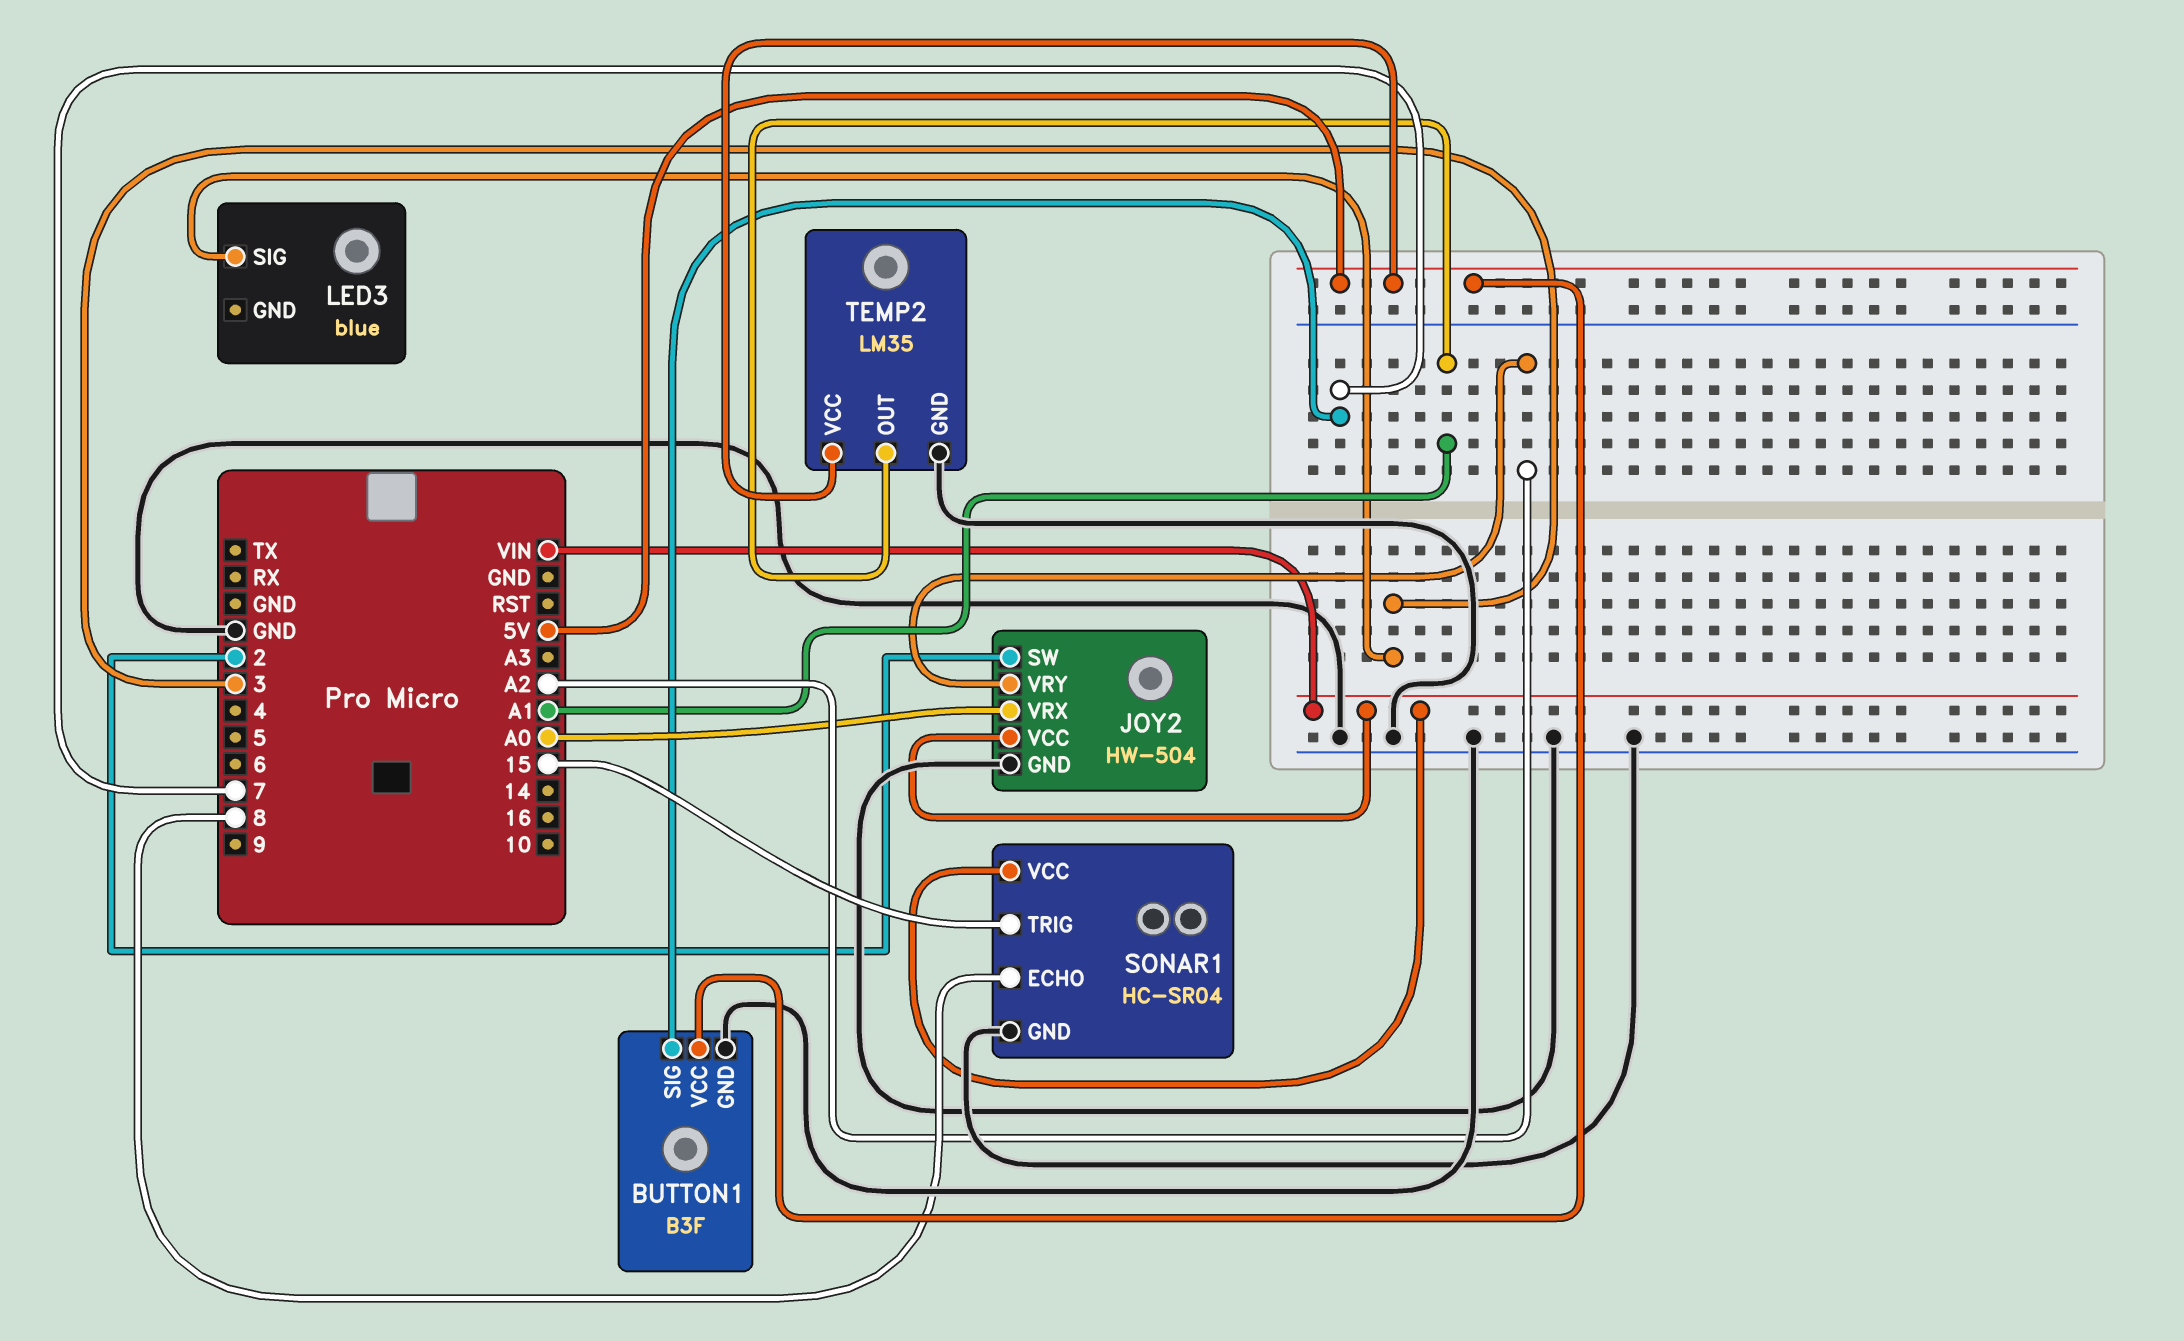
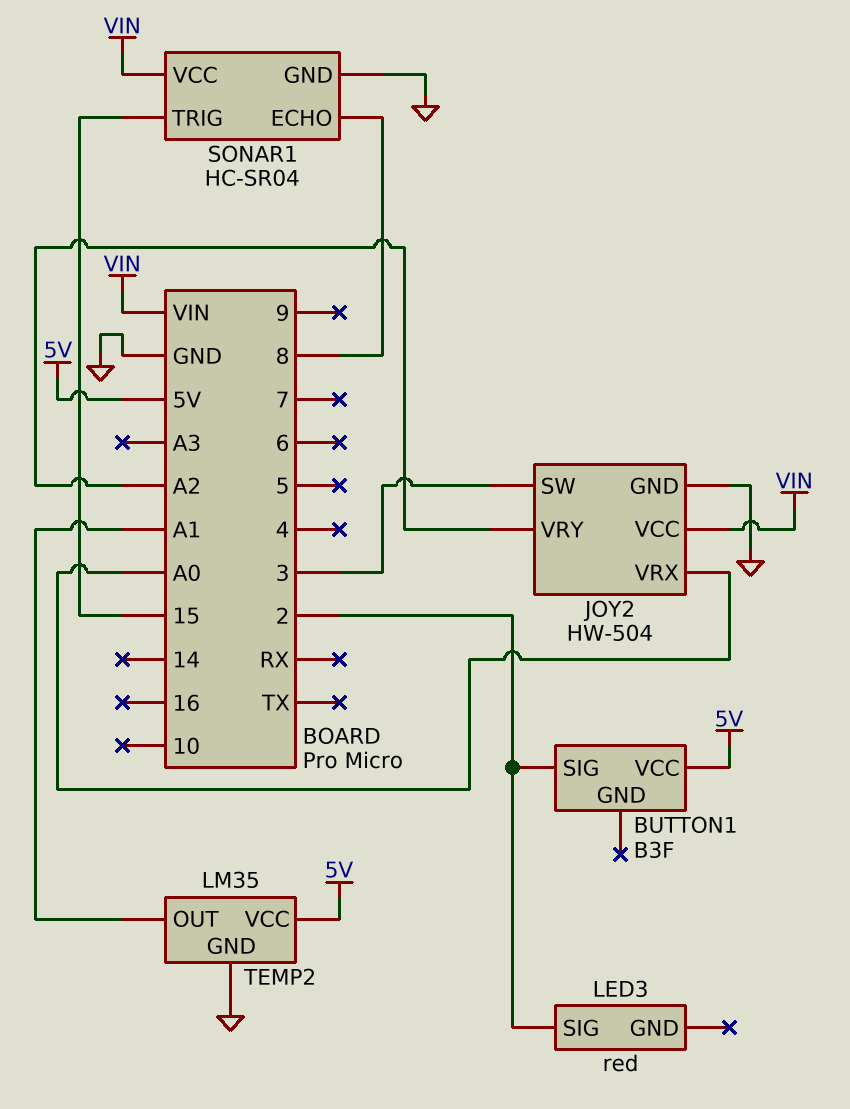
BUTTON1 pin GND: GND -> none
BUTTON1 pin SIG: 7 -> 2
JOY2 pin SW: 2 -> 3
LED3: blue -> red
LED3 pin SIG: 3 -> 2

